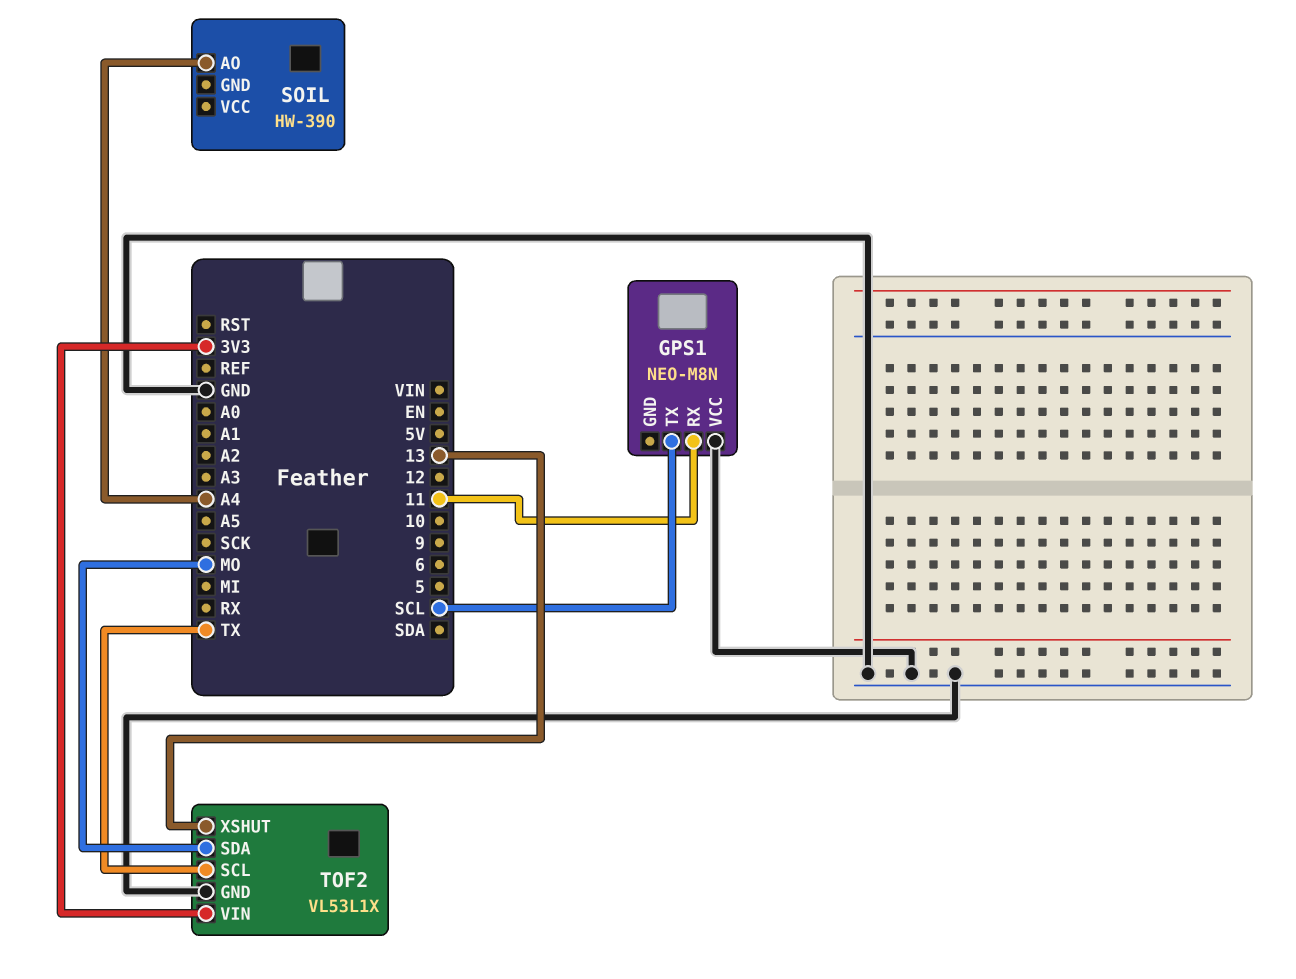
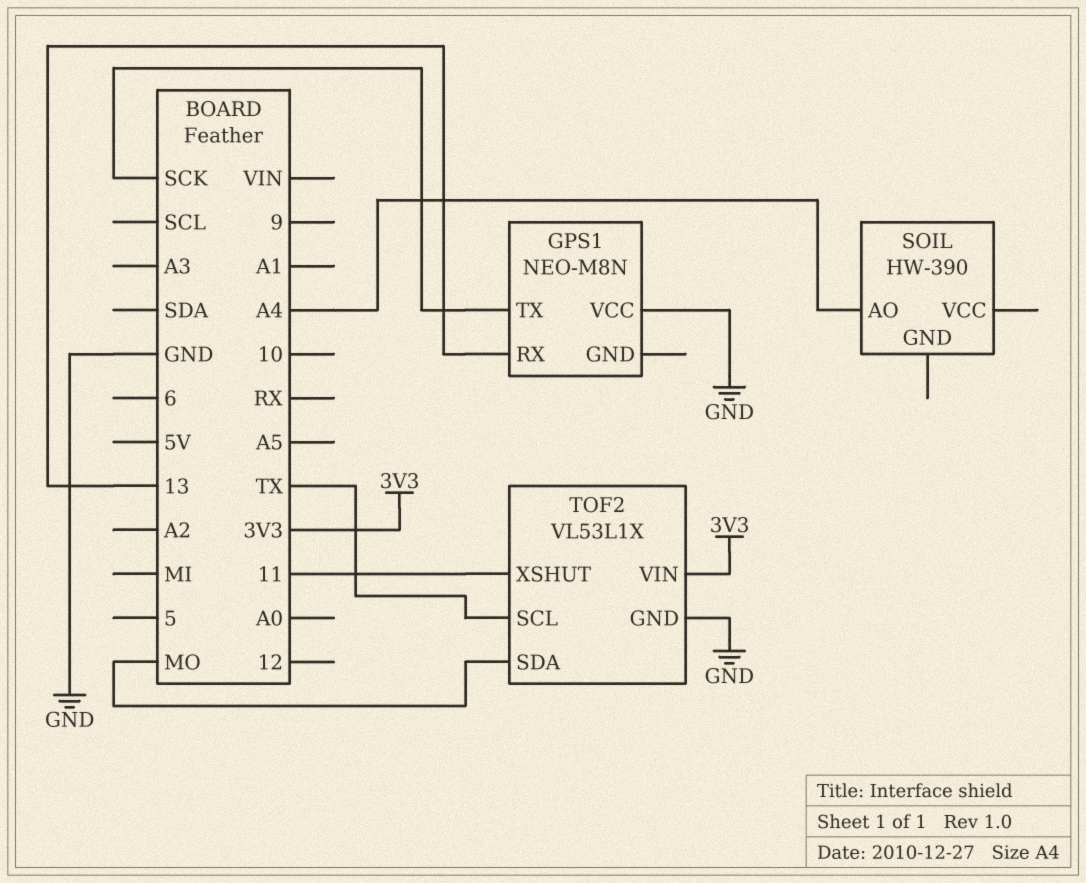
GPS1 pin RX: 11 -> 13
GPS1 pin TX: SCL -> SCK
TOF2 pin XSHUT: 13 -> 11

